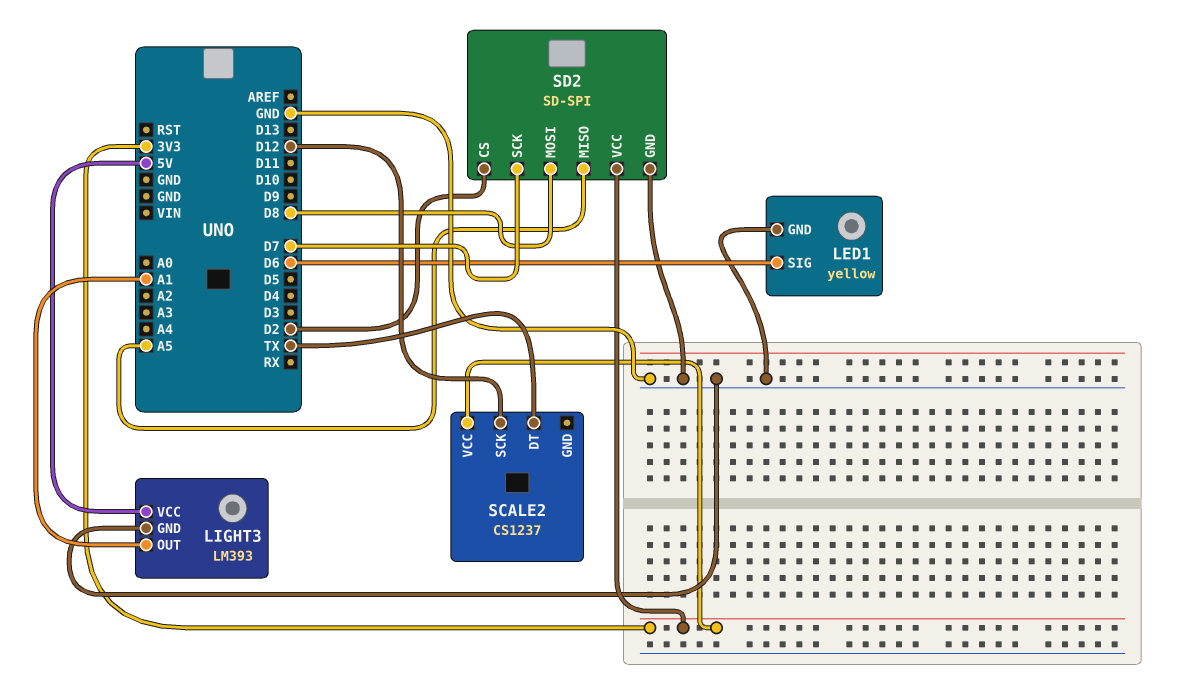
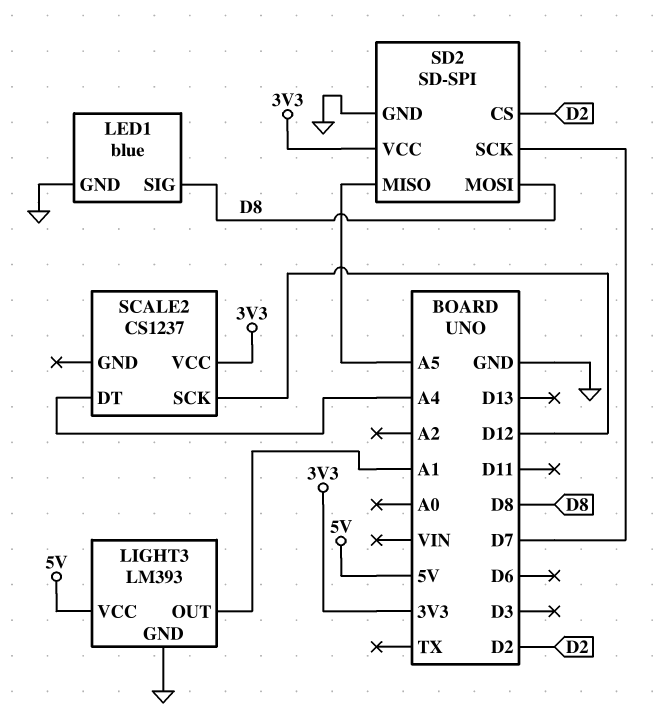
LED1: yellow -> blue
LED1 pin SIG: D6 -> D8
SCALE2 pin DT: TX -> A4

